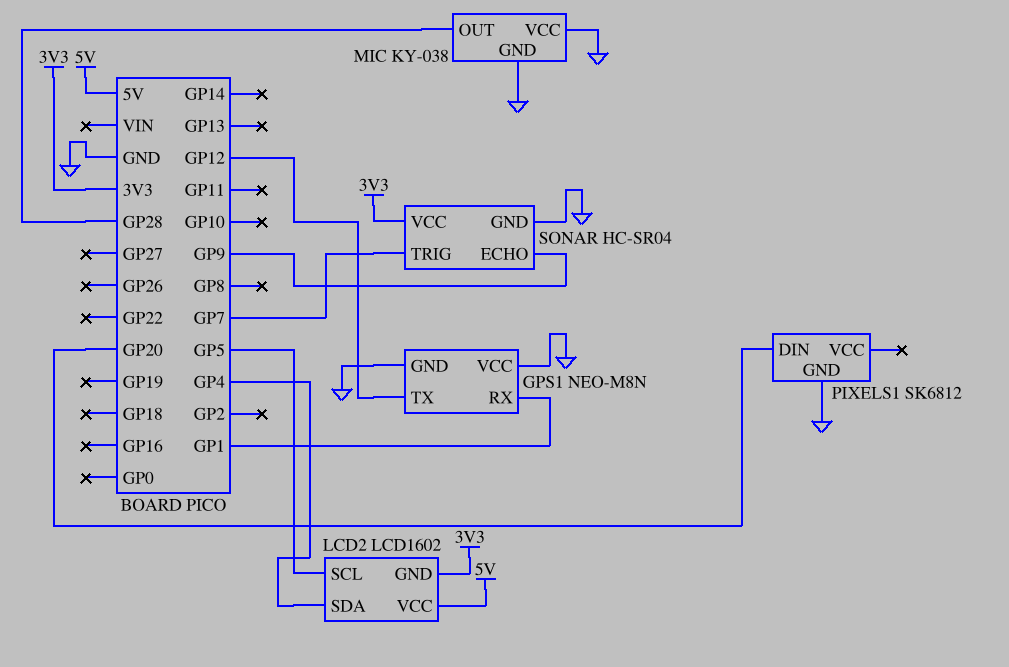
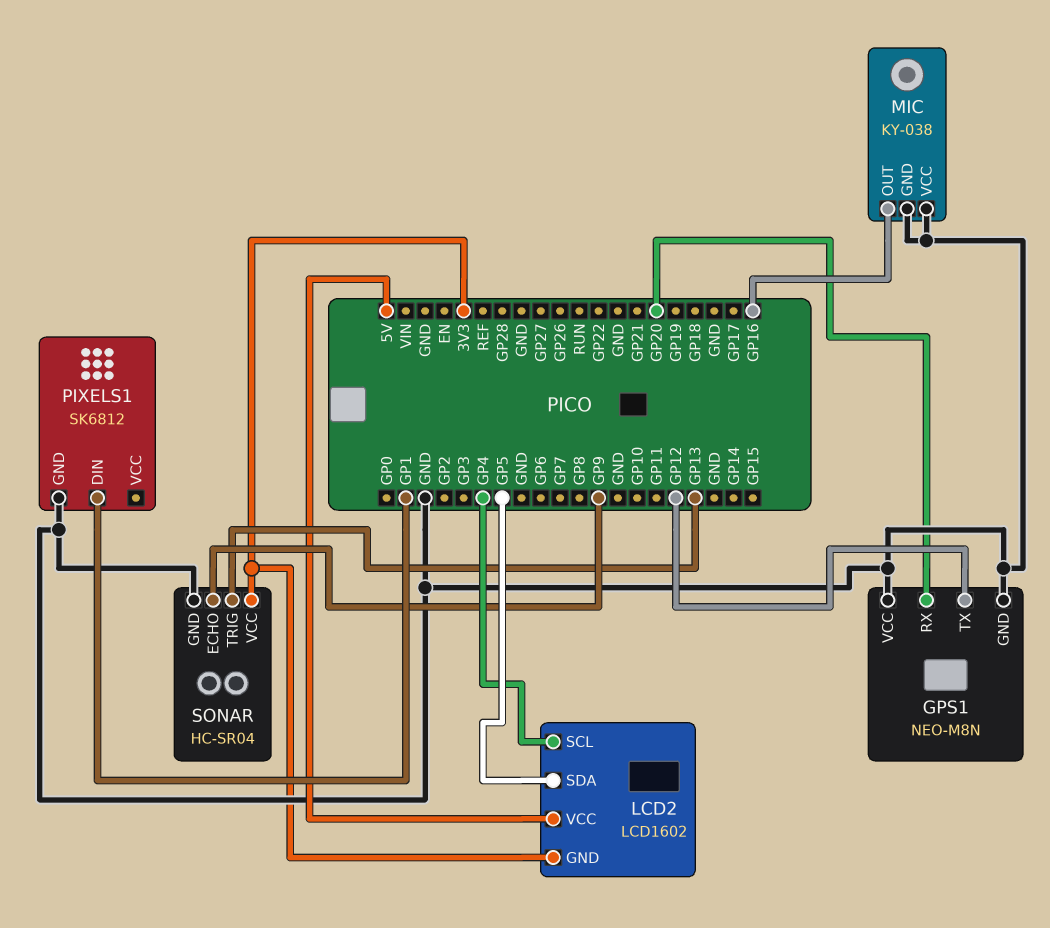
GPS1 pin RX: GP1 -> GP20
LCD2 pin SCL: GP5 -> GP4
LCD2 pin SDA: GP4 -> GP5
MIC pin OUT: GP28 -> GP16
PIXELS1 pin DIN: GP20 -> GP1
SONAR pin TRIG: GP7 -> GP13

